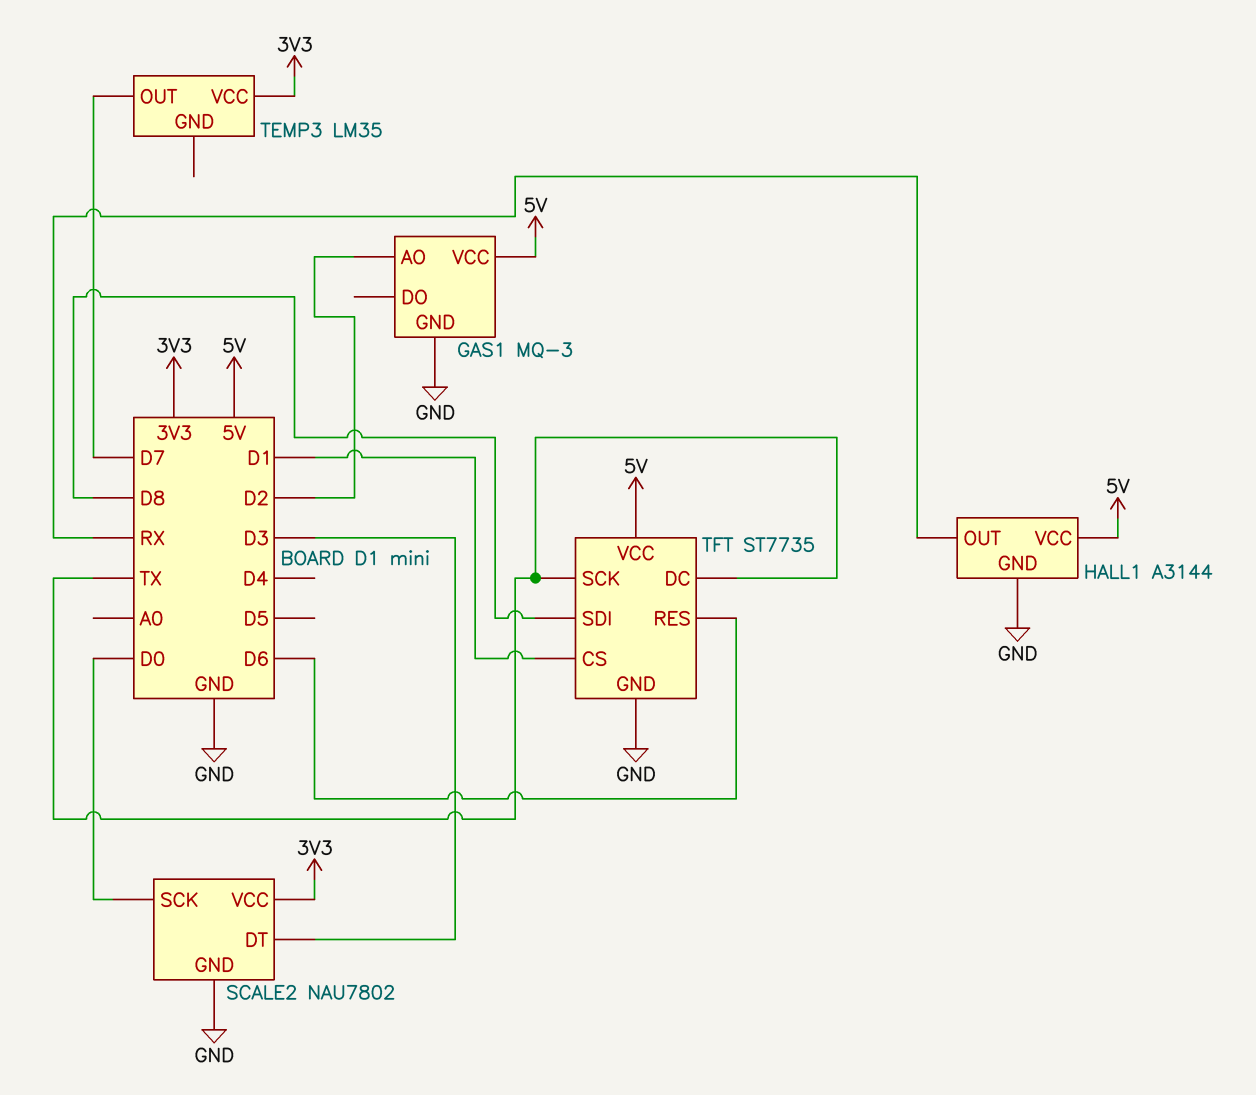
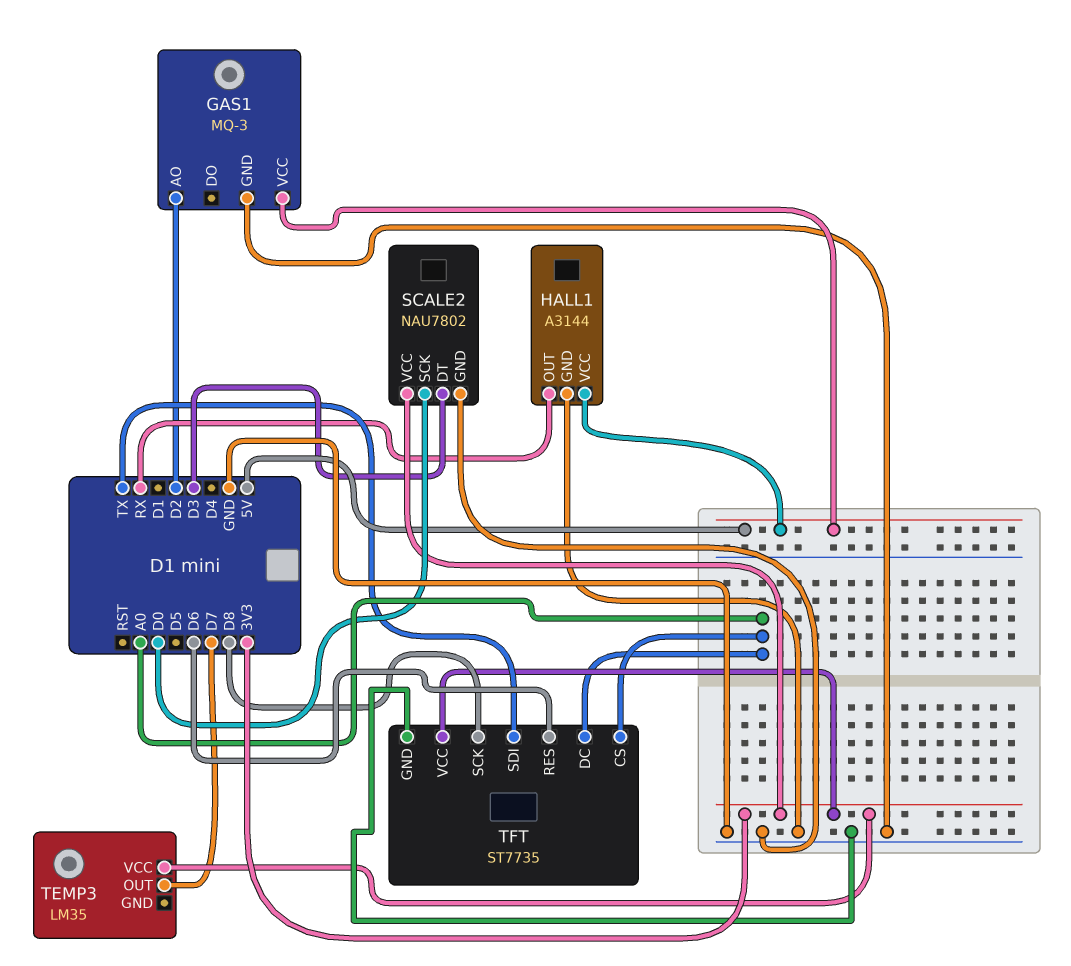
TFT pin CS: D1 -> A0
TFT pin DC: TX -> A0
TFT pin SCK: TX -> D8
TFT pin SDI: D8 -> TX
TFT pin VCC: 5V -> 3V3

